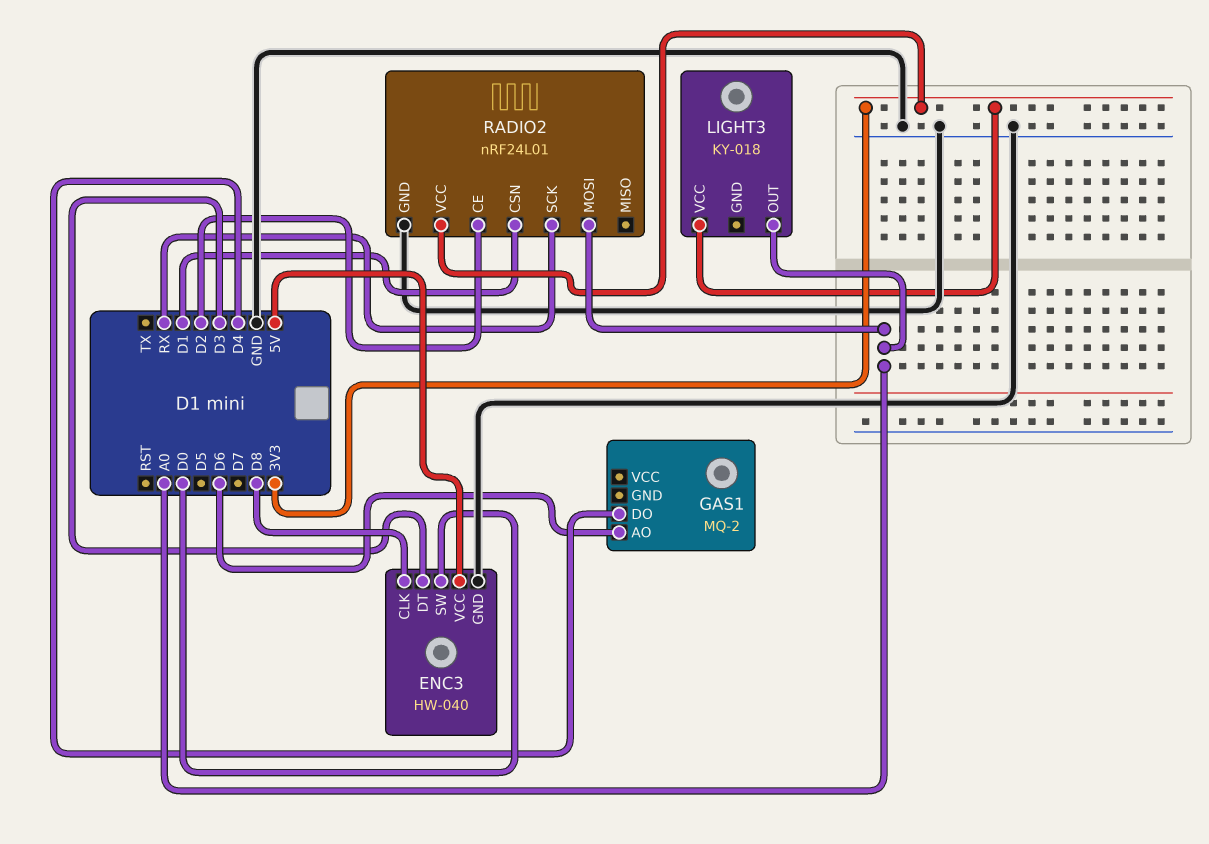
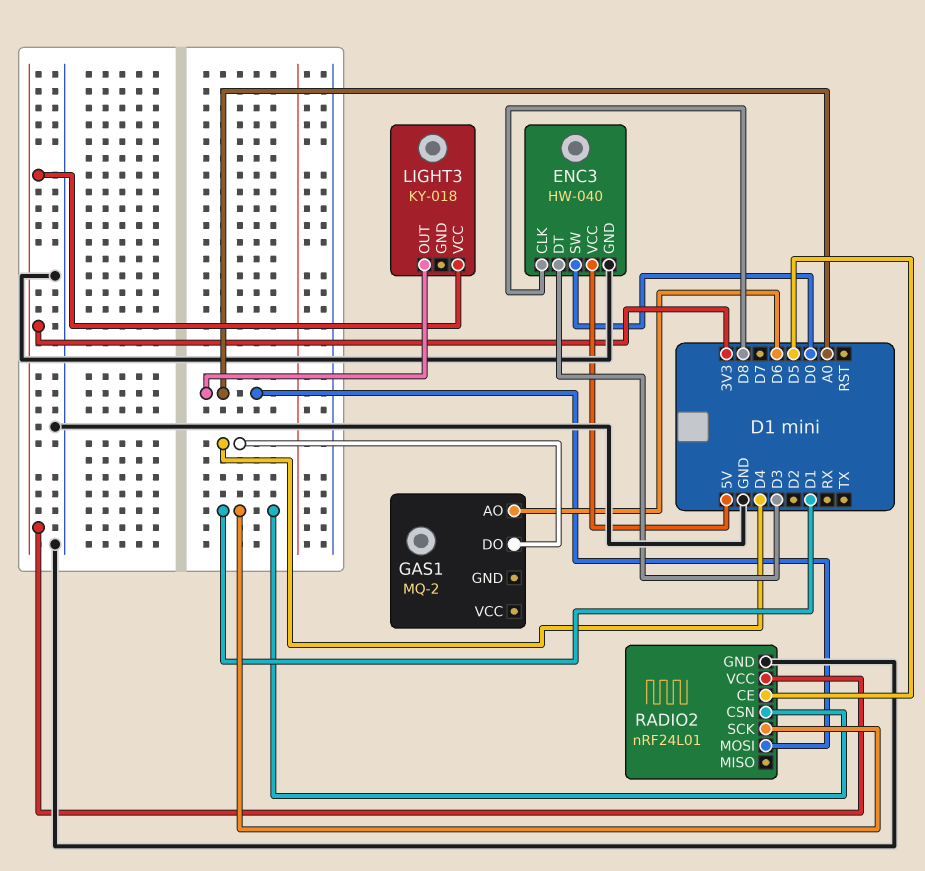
RADIO2 pin CE: D2 -> D5
RADIO2 pin SCK: RX -> D1

